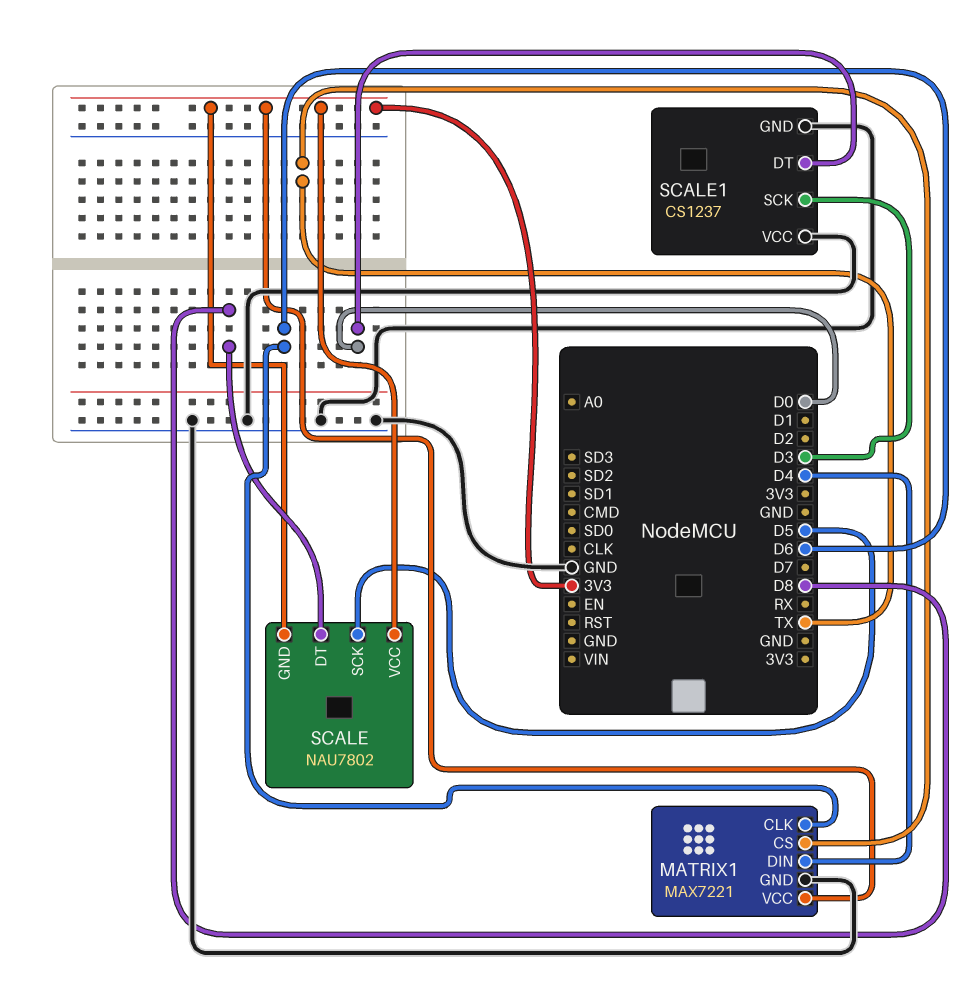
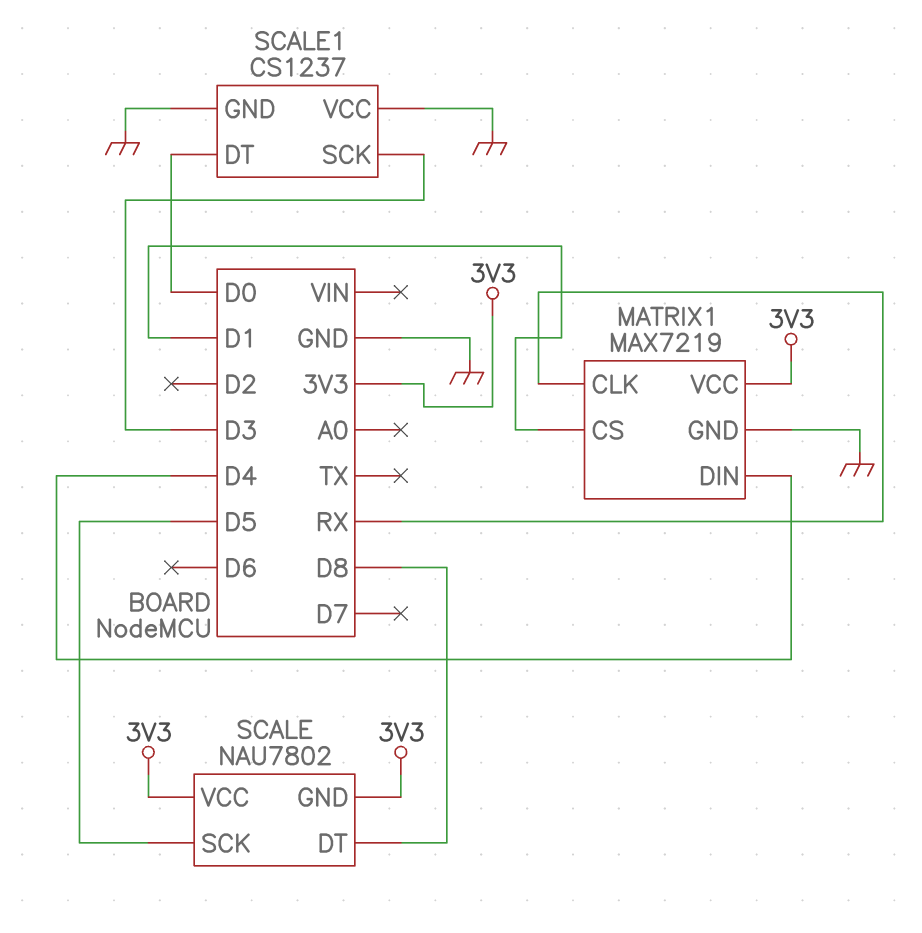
MATRIX1: MAX7221 -> MAX7219
MATRIX1 pin CLK: D6 -> RX
MATRIX1 pin CS: TX -> D1

